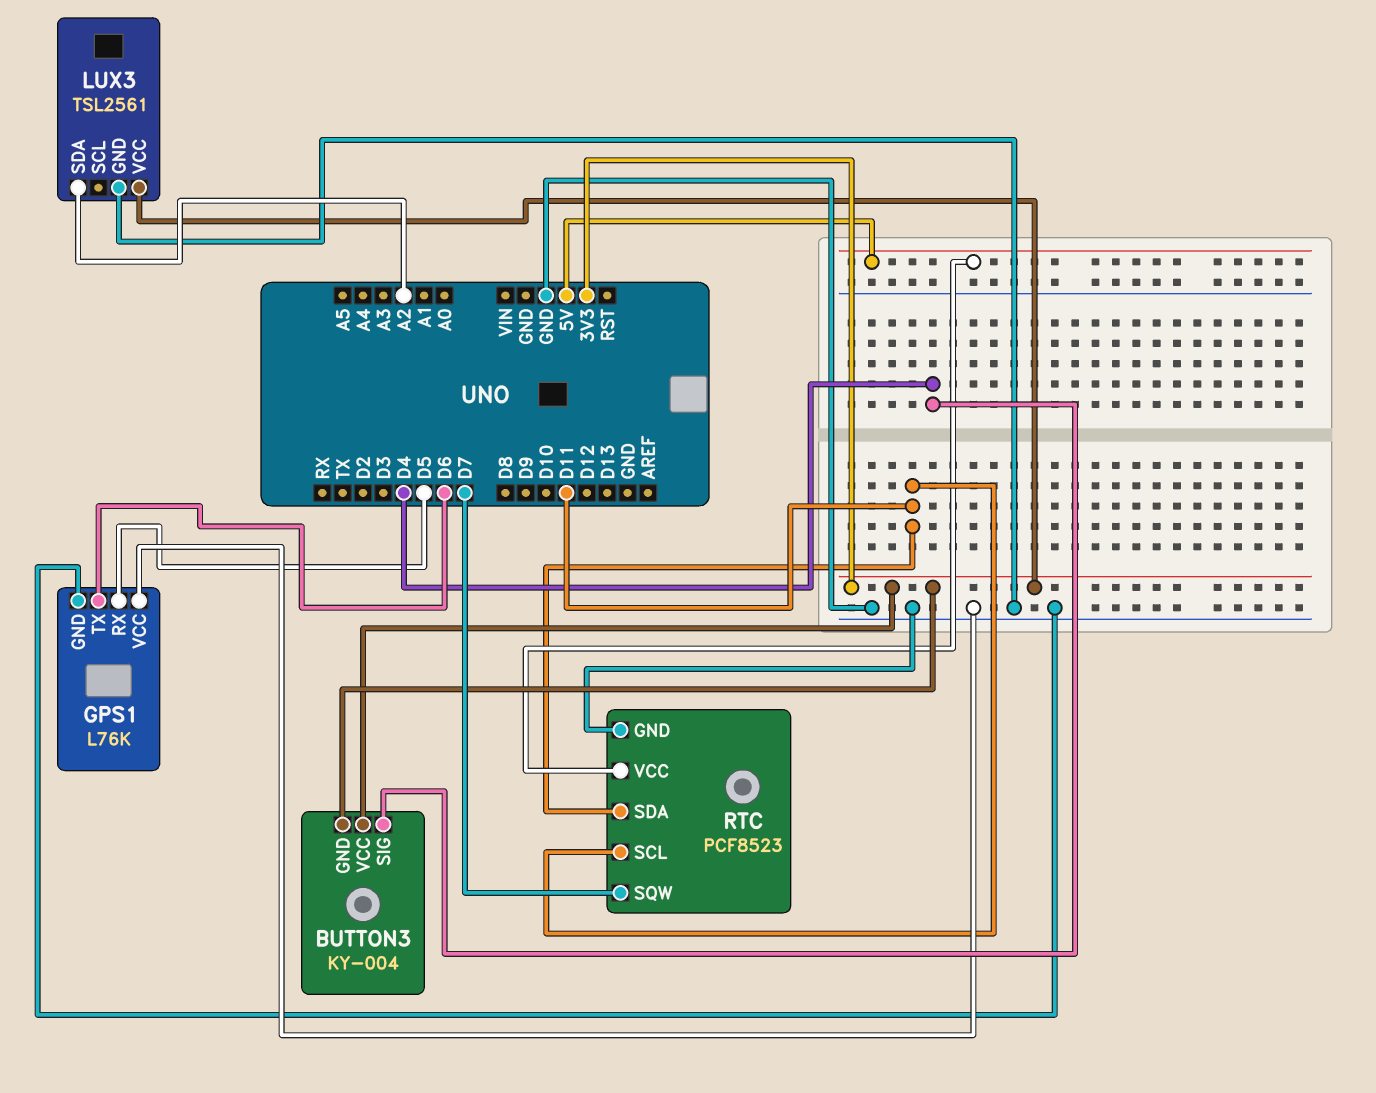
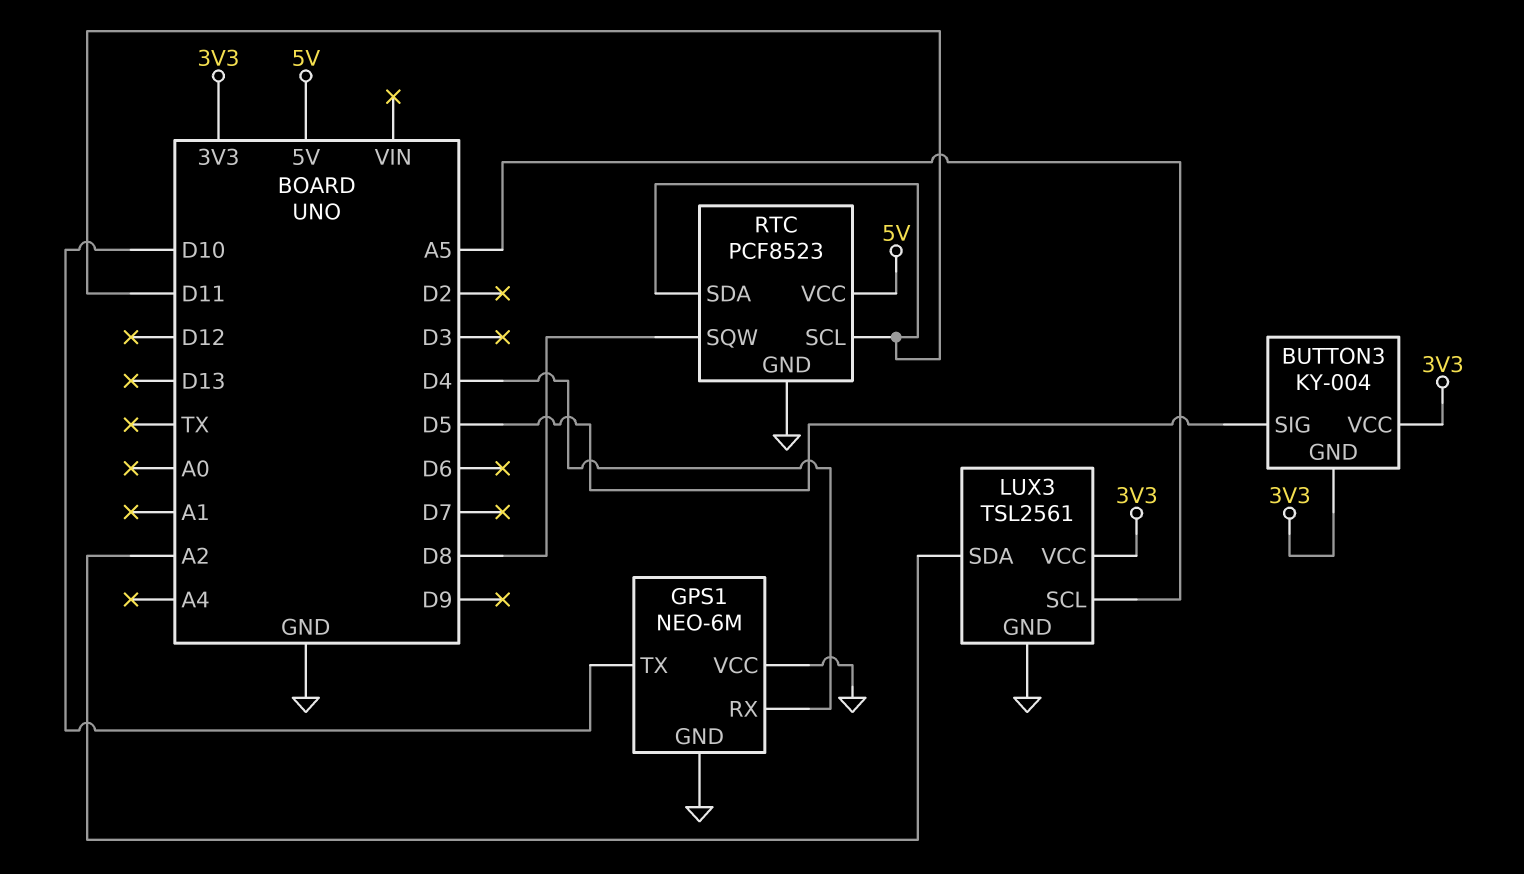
BUTTON3 pin SIG: D4 -> D5
GPS1: L76K -> NEO-6M
GPS1 pin RX: D5 -> D4
GPS1 pin TX: D6 -> D10
LUX3 pin SCL: none -> A5
RTC pin SQW: D7 -> D8

